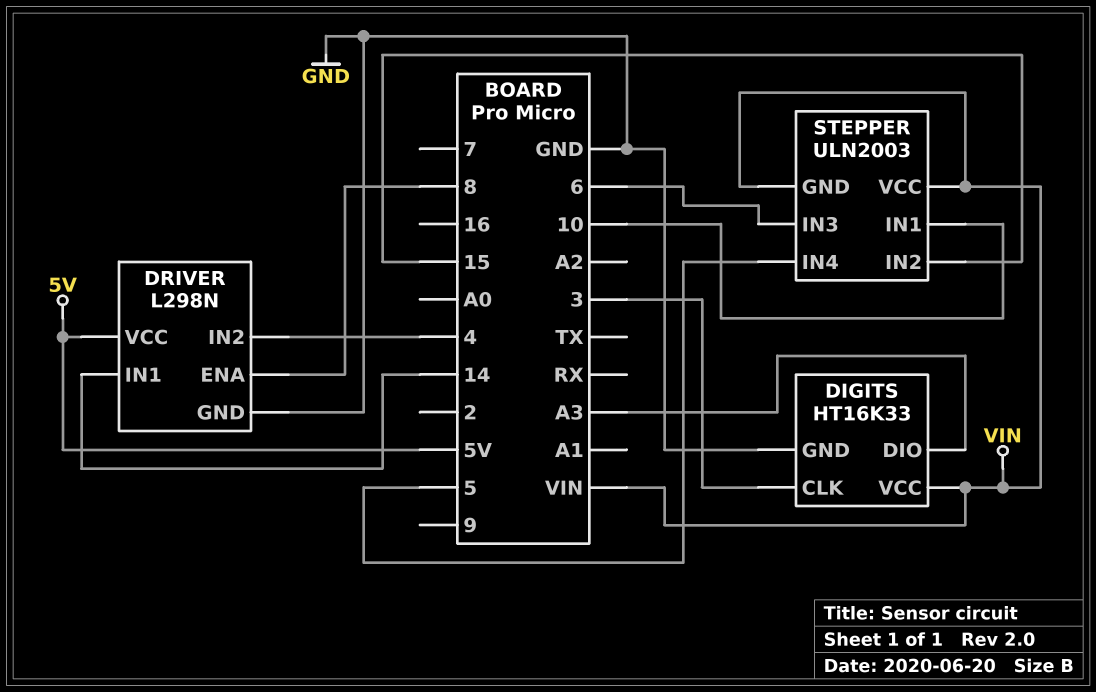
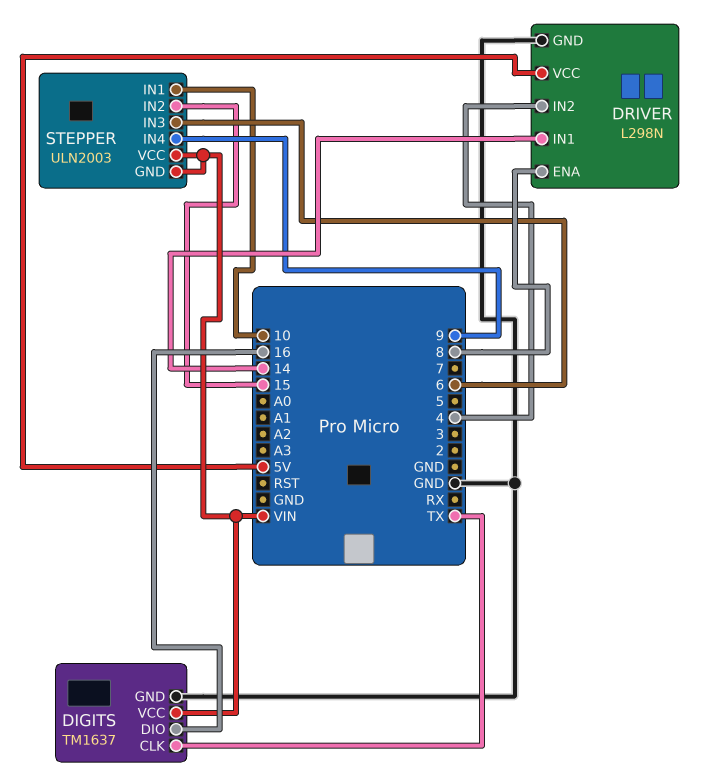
DIGITS: HT16K33 -> TM1637
DIGITS pin CLK: 3 -> TX
DIGITS pin DIO: A3 -> 16
STEPPER pin IN4: 5 -> 9

